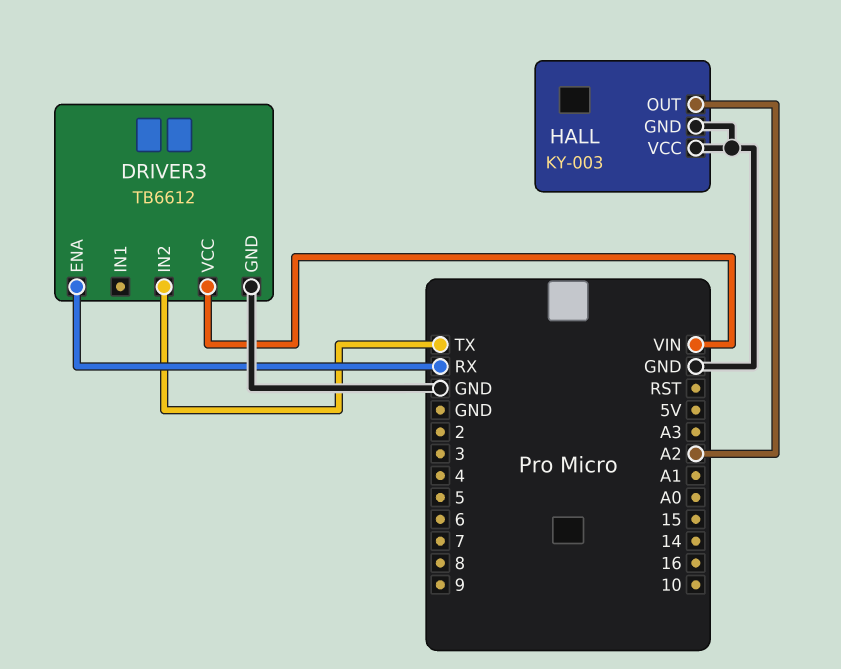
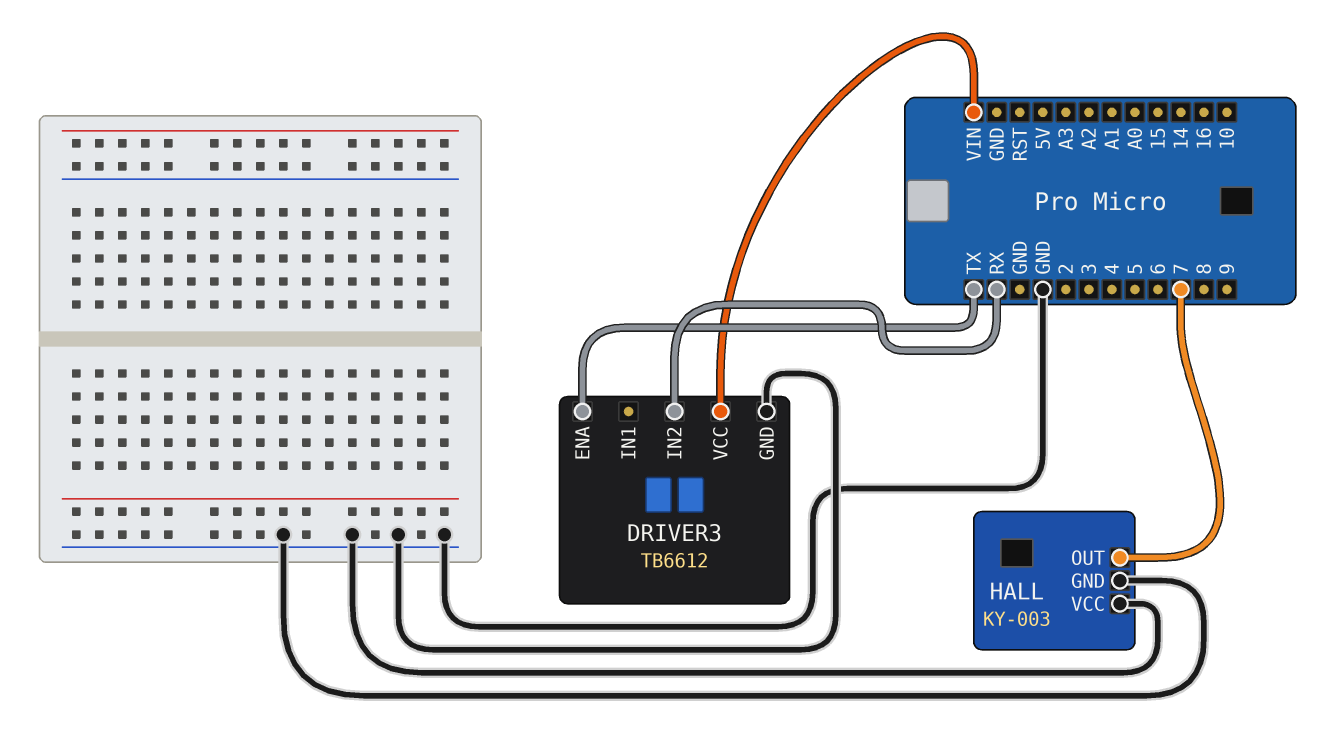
DRIVER3 pin ENA: RX -> TX
DRIVER3 pin IN2: TX -> RX
HALL pin OUT: A2 -> 7

